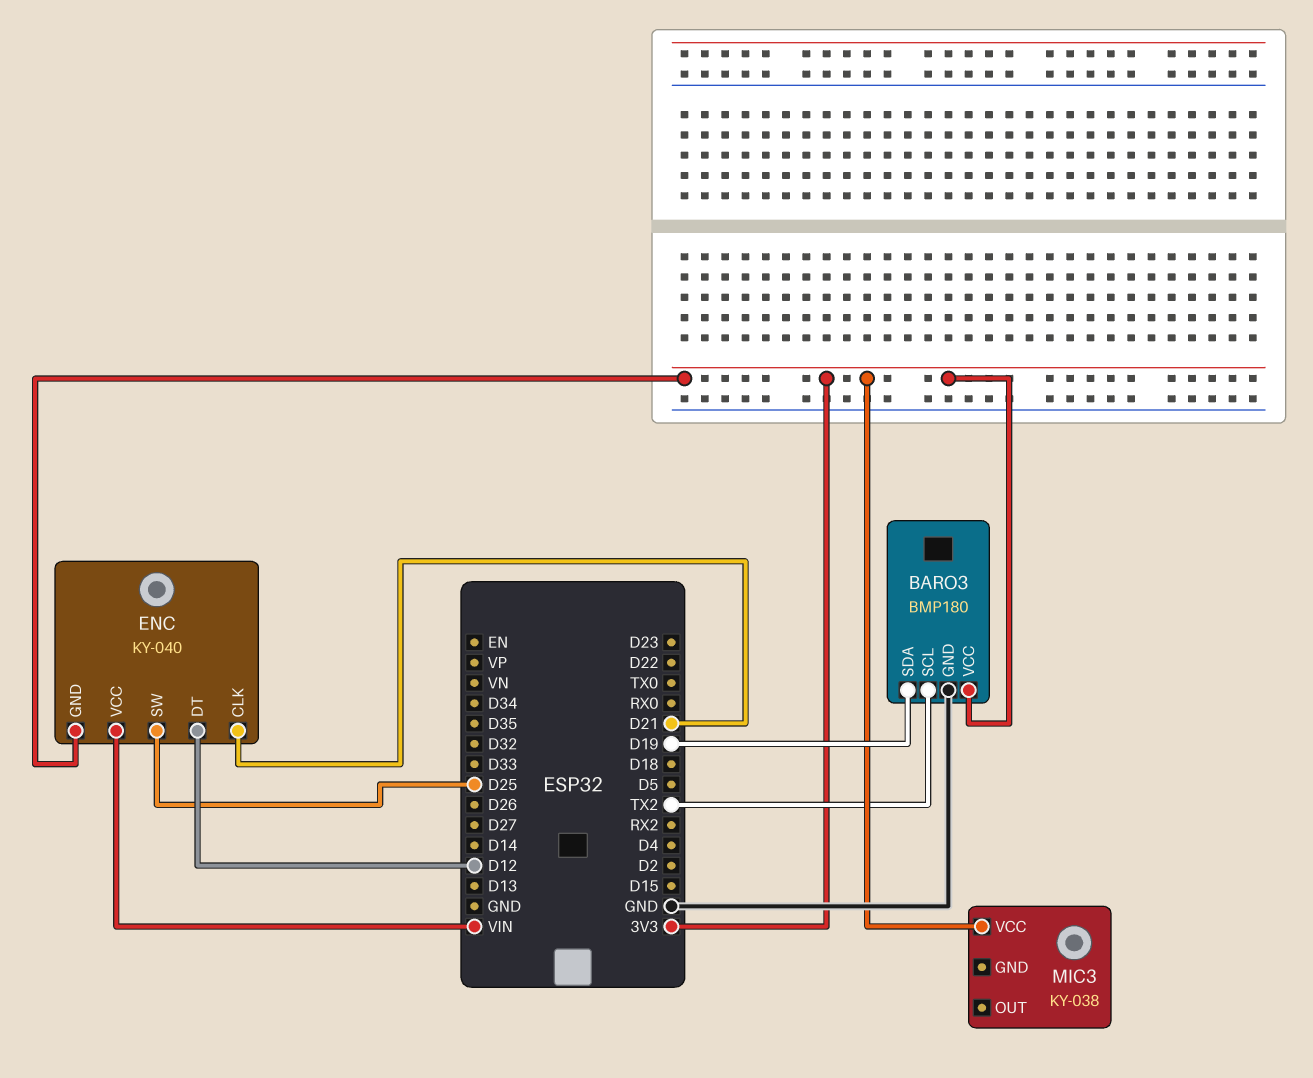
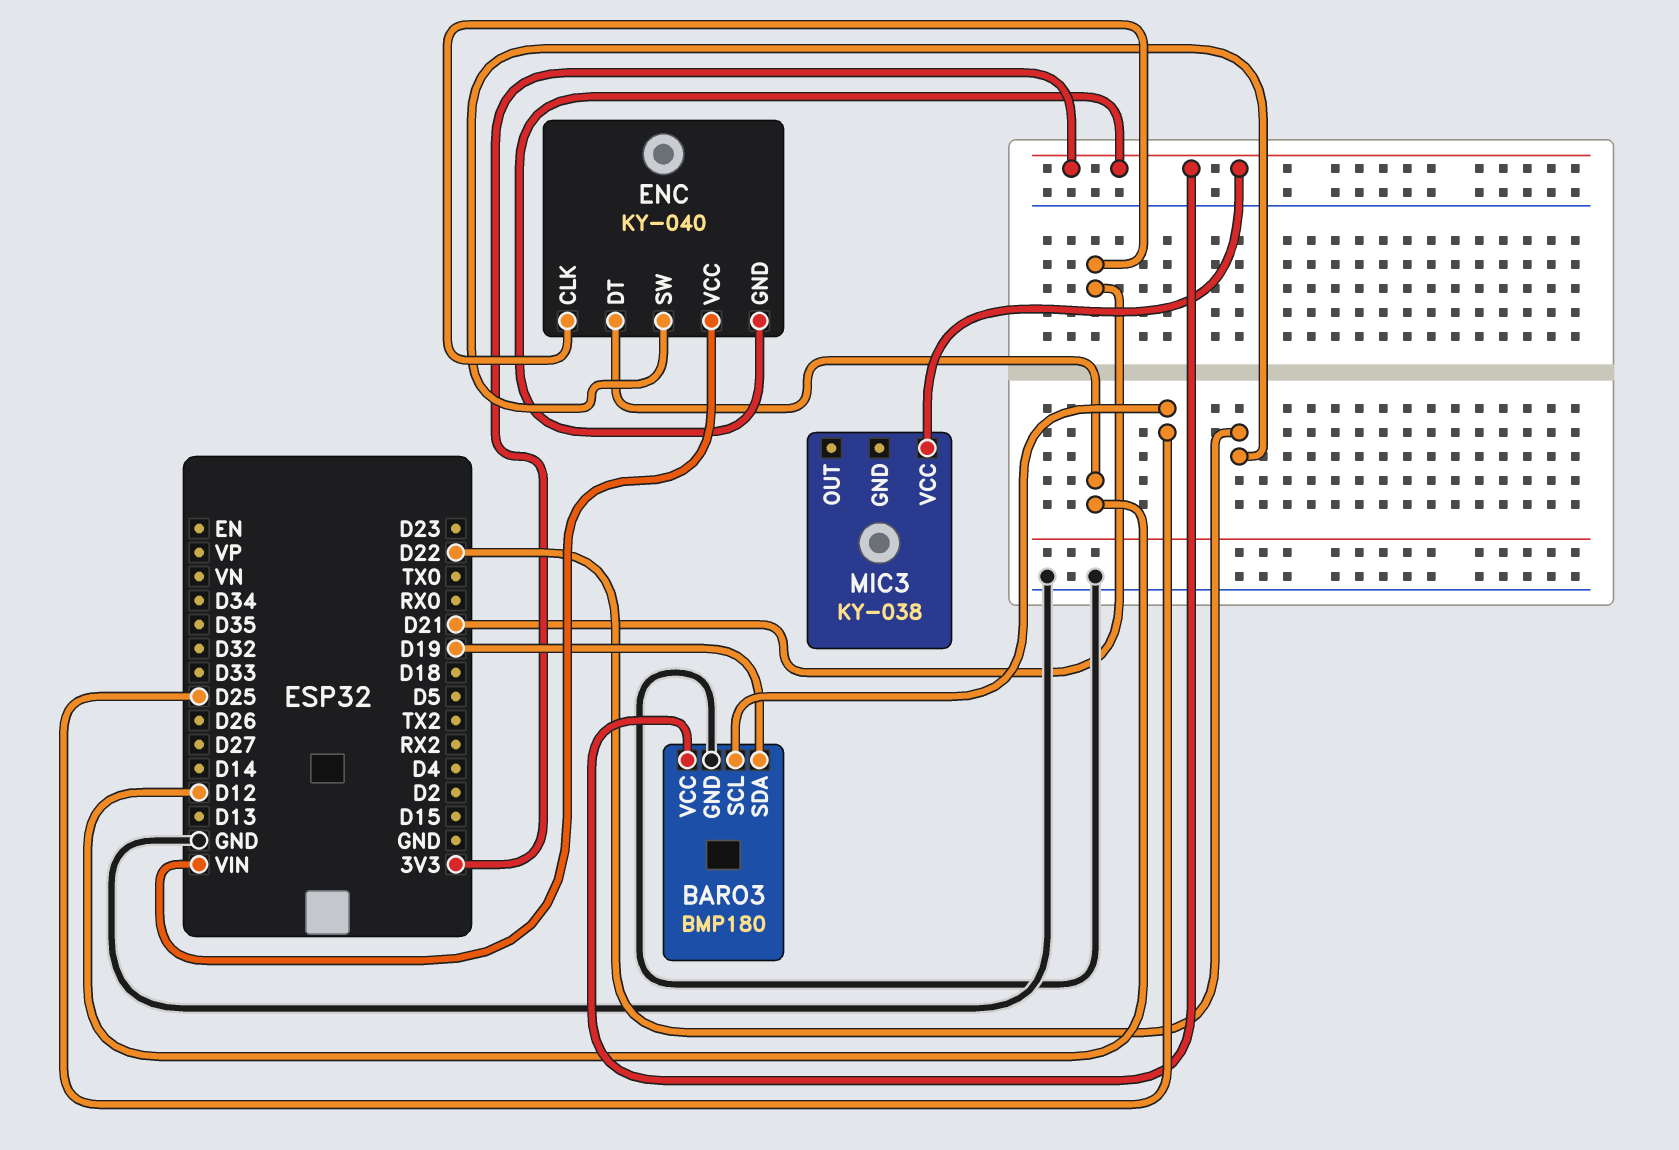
BARO3 pin SCL: TX2 -> D25
ENC pin SW: D25 -> D22

